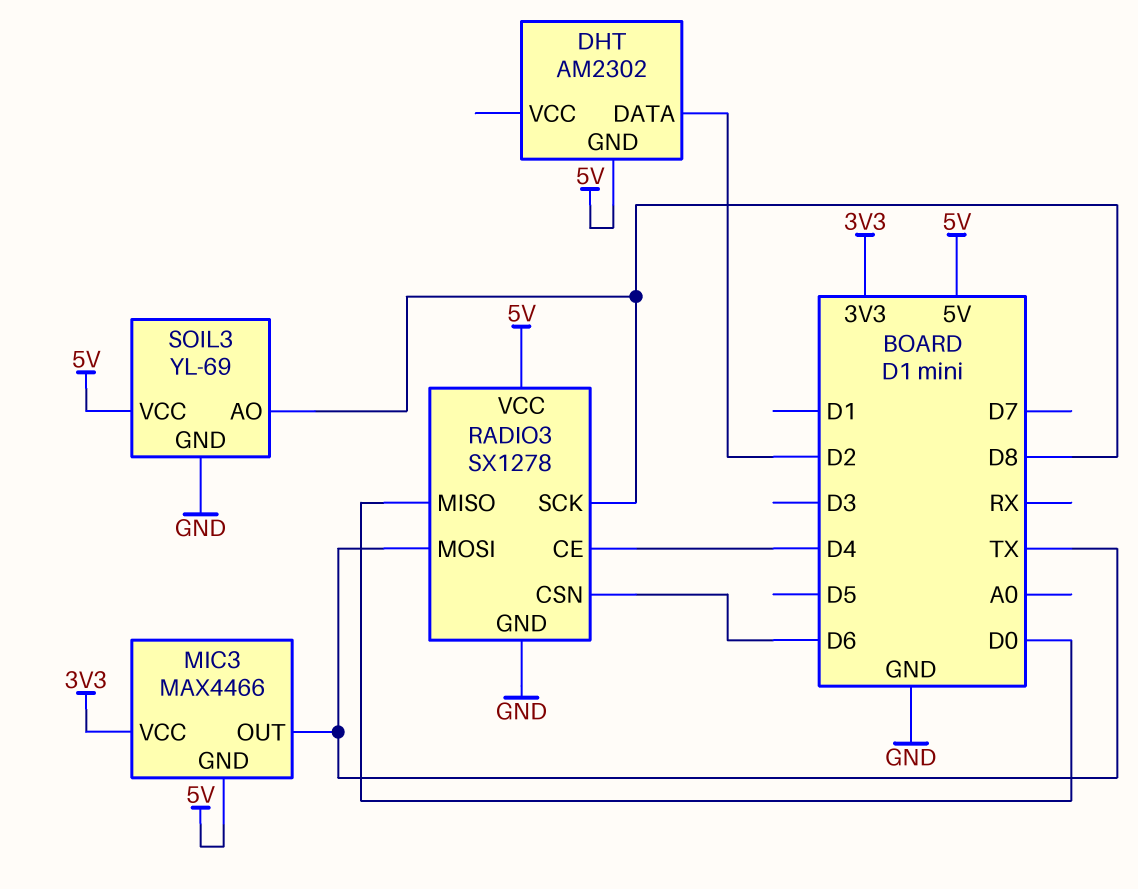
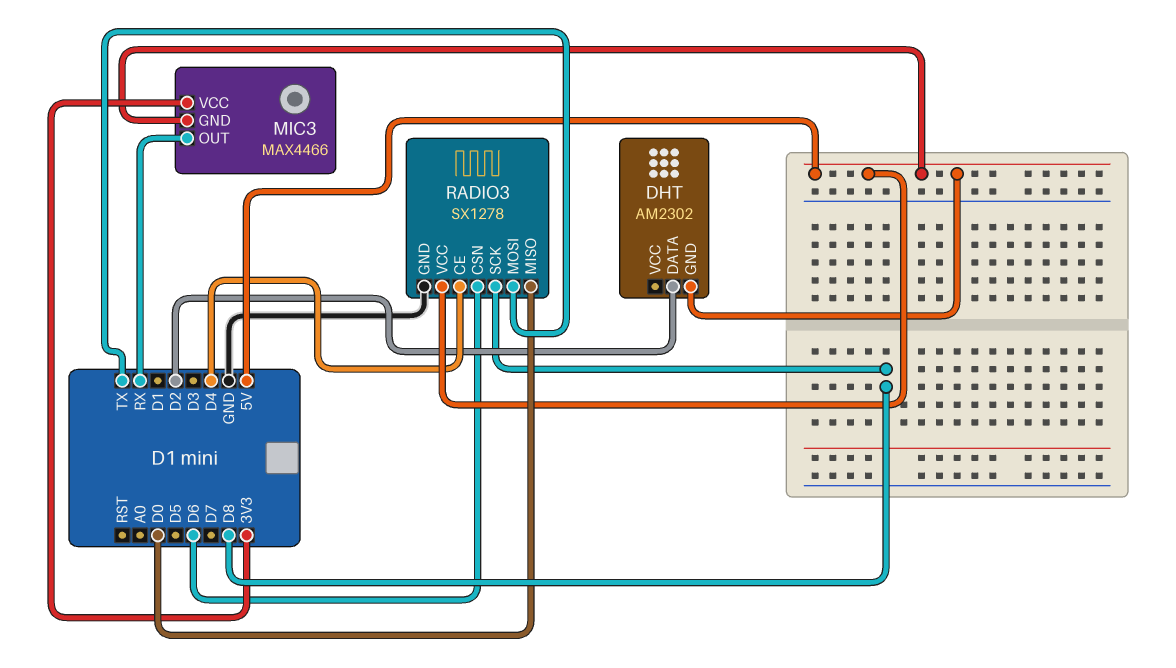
MIC3 pin OUT: TX -> RX
SOIL3: YL-69 -> none
SOIL3 pin AO: D8 -> none
SOIL3 pin GND: GND -> none
SOIL3 pin VCC: 5V -> none

